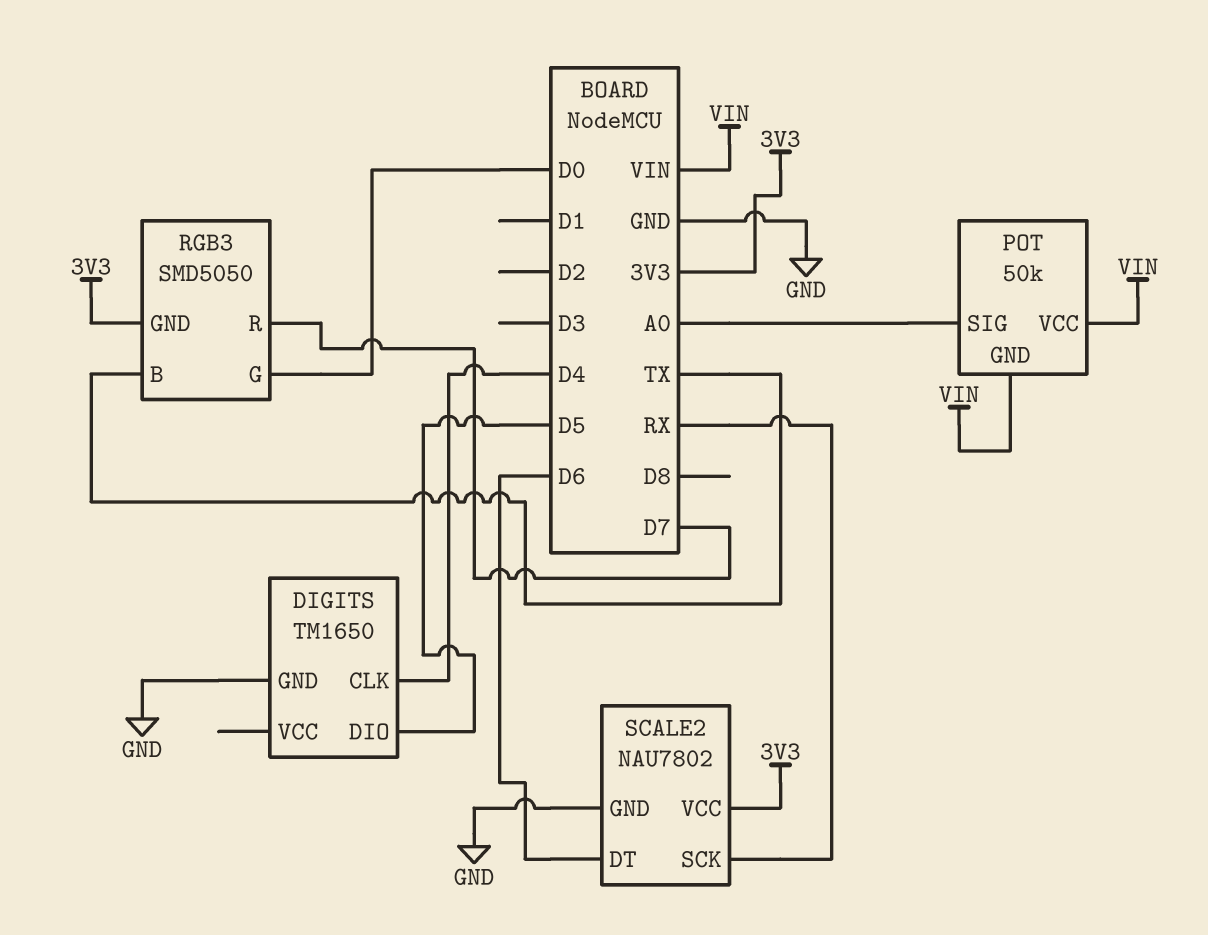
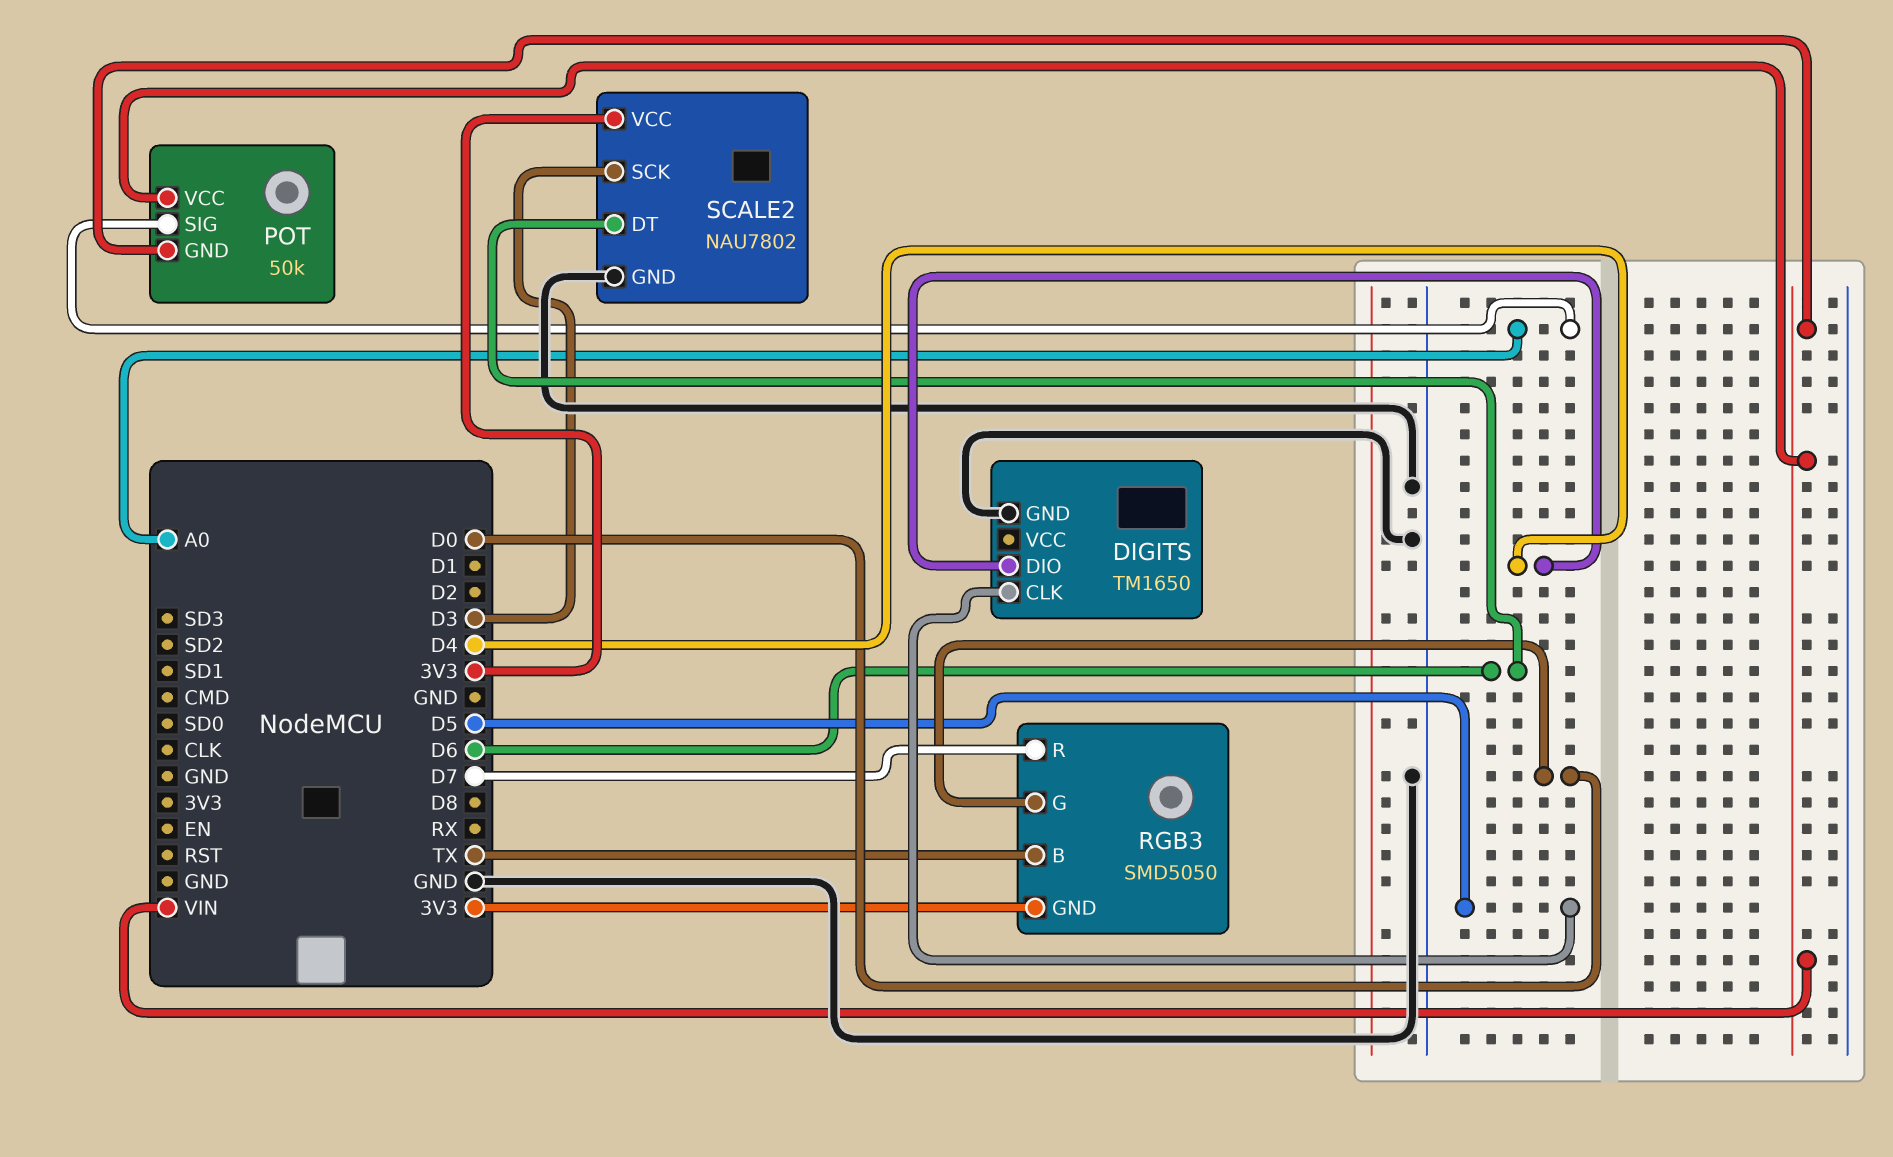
DIGITS pin CLK: D4 -> D5
DIGITS pin DIO: D5 -> D4
SCALE2 pin SCK: RX -> D3

